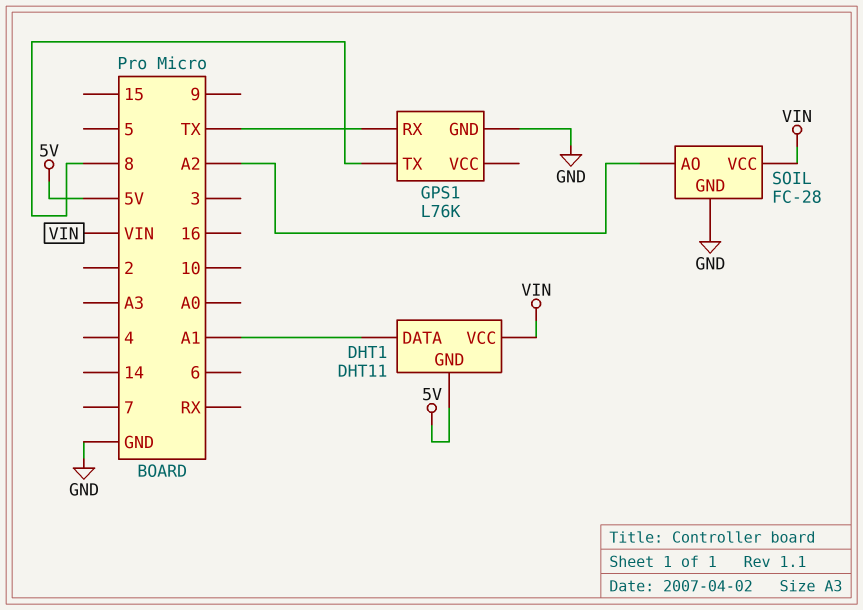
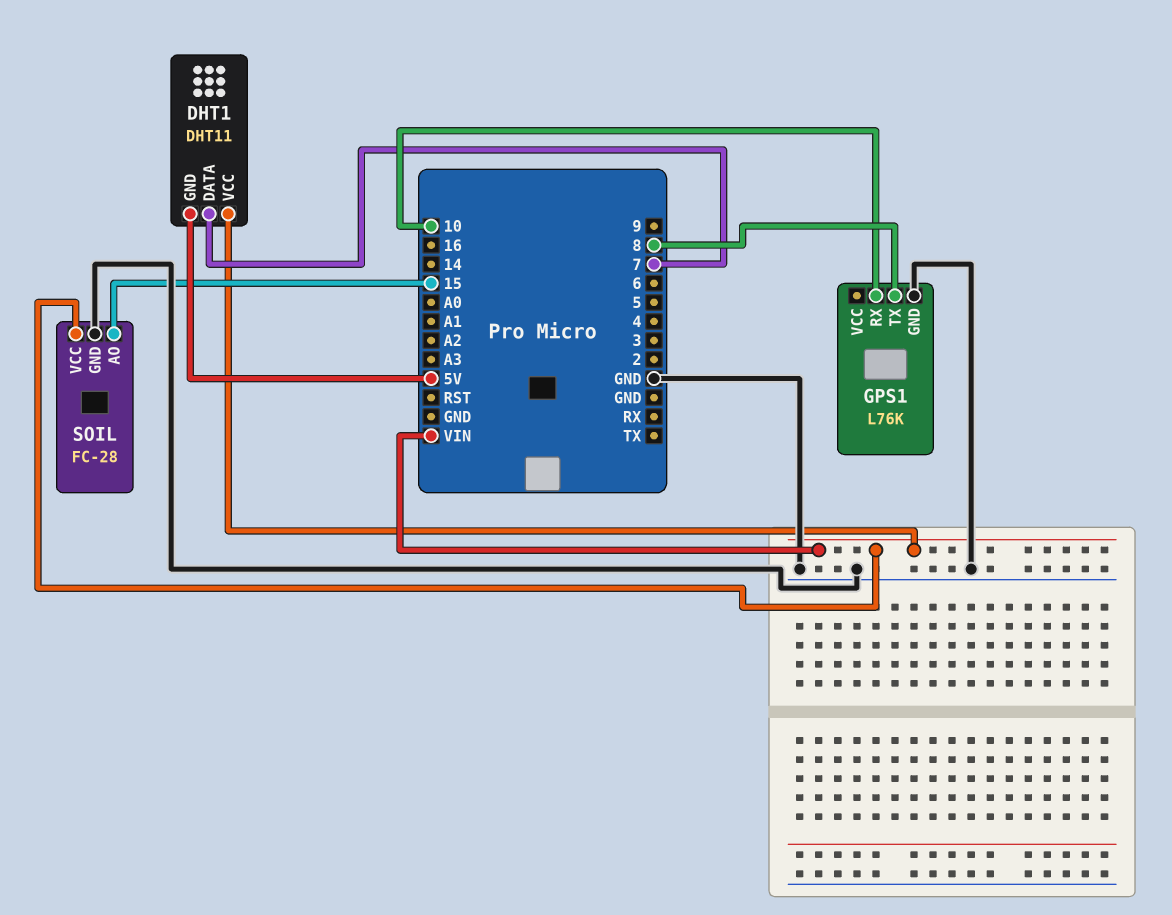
DHT1 pin DATA: A1 -> 7
GPS1 pin RX: TX -> 10
SOIL pin AO: A2 -> 15

